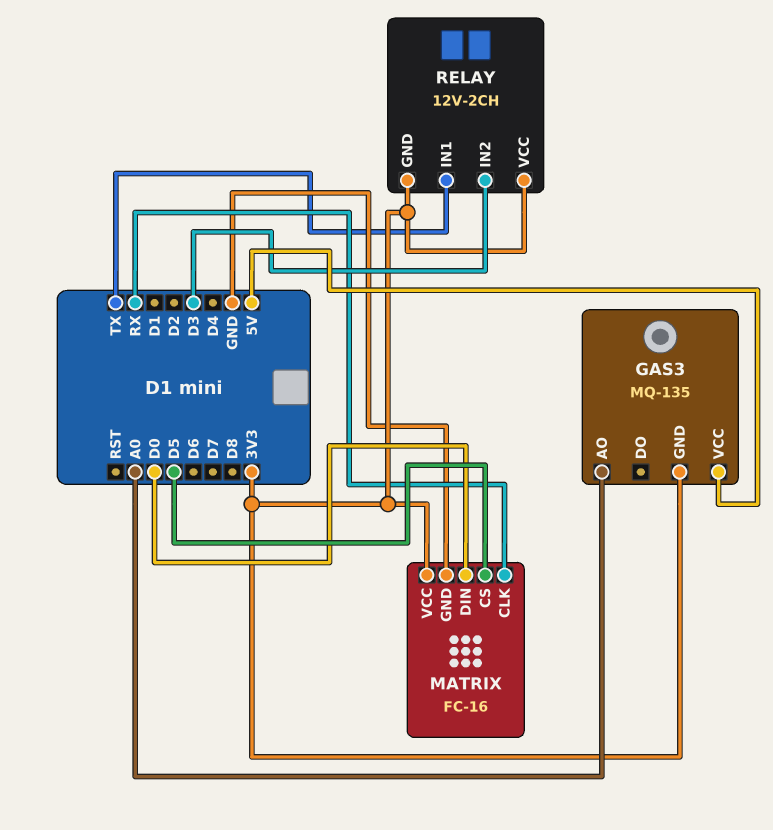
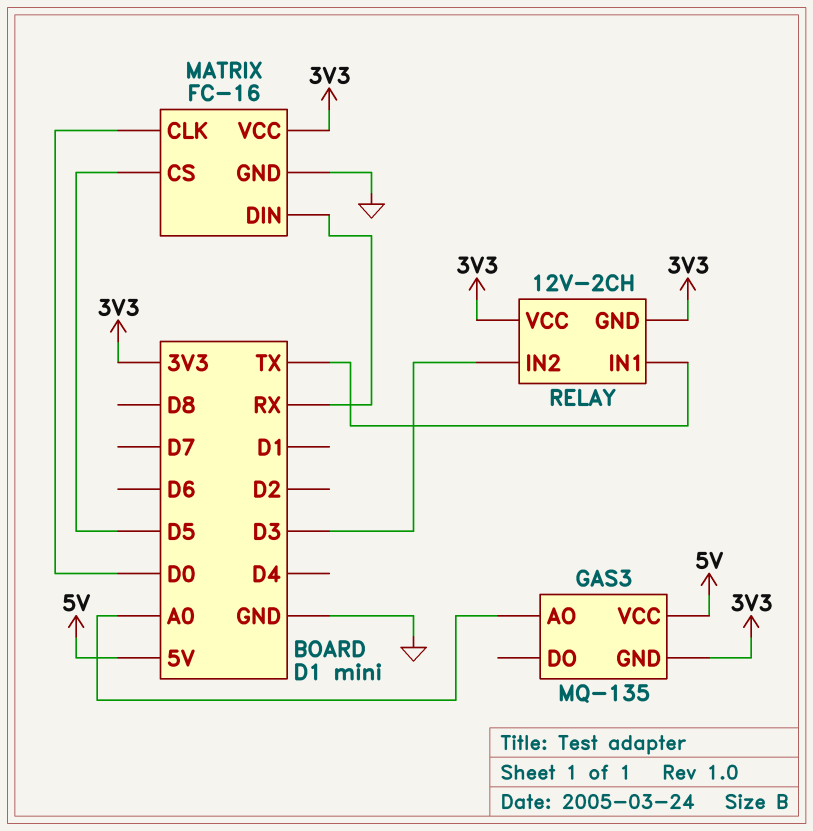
MATRIX pin CLK: RX -> D0
MATRIX pin DIN: D0 -> RX

